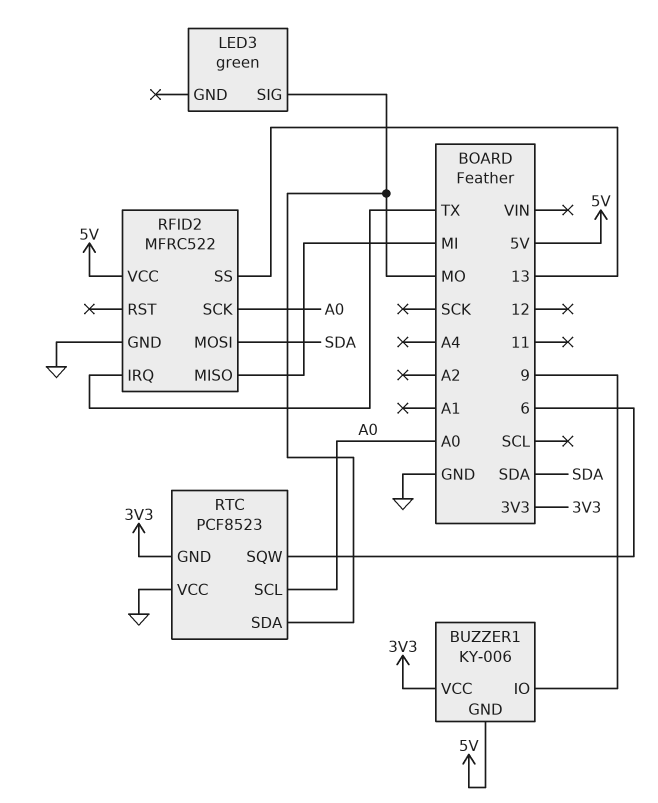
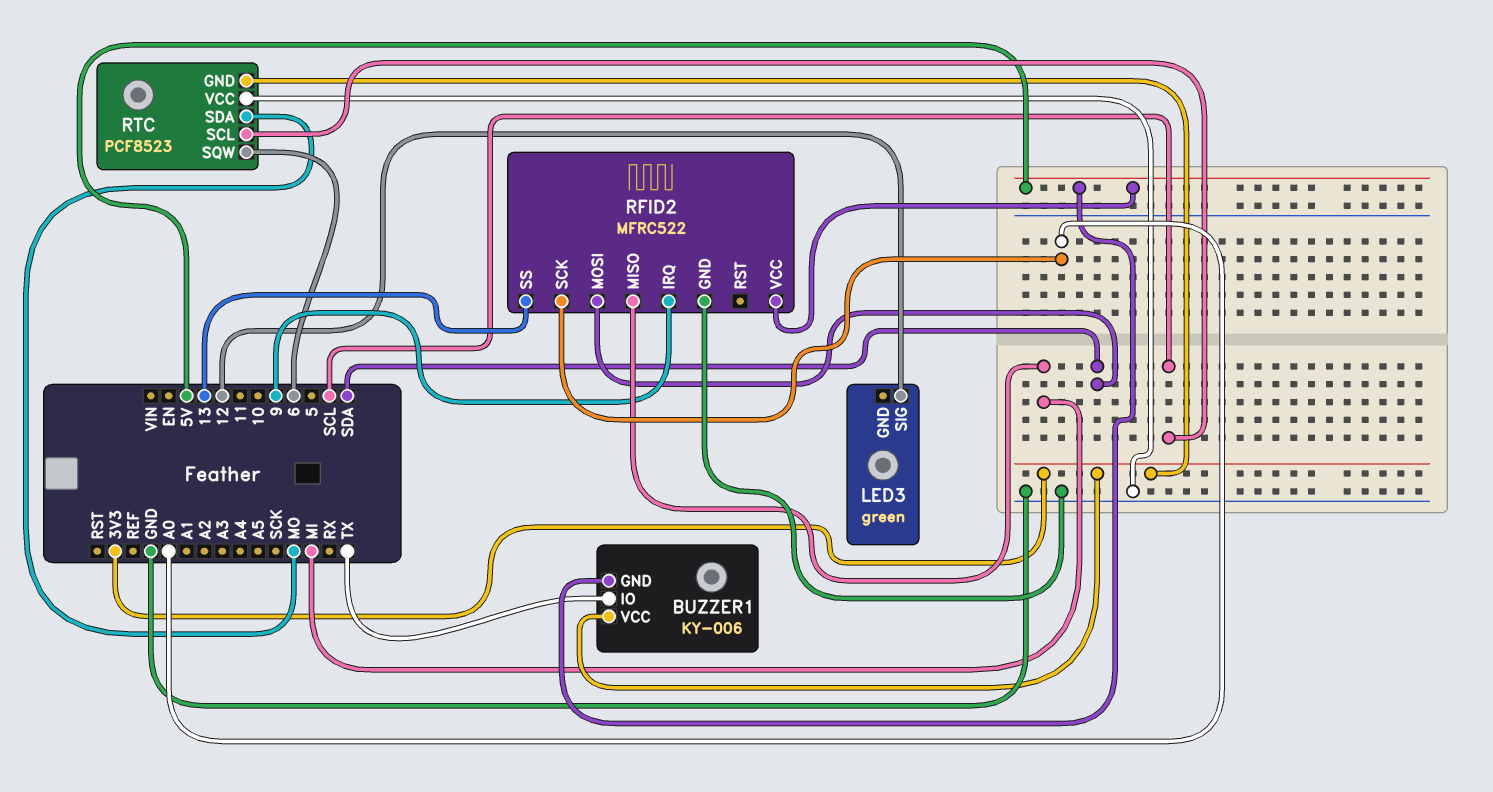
BUZZER1 pin IO: 9 -> TX
LED3 pin SIG: MO -> 12
RFID2 pin IRQ: TX -> 9
RTC pin SCL: A0 -> SCL

